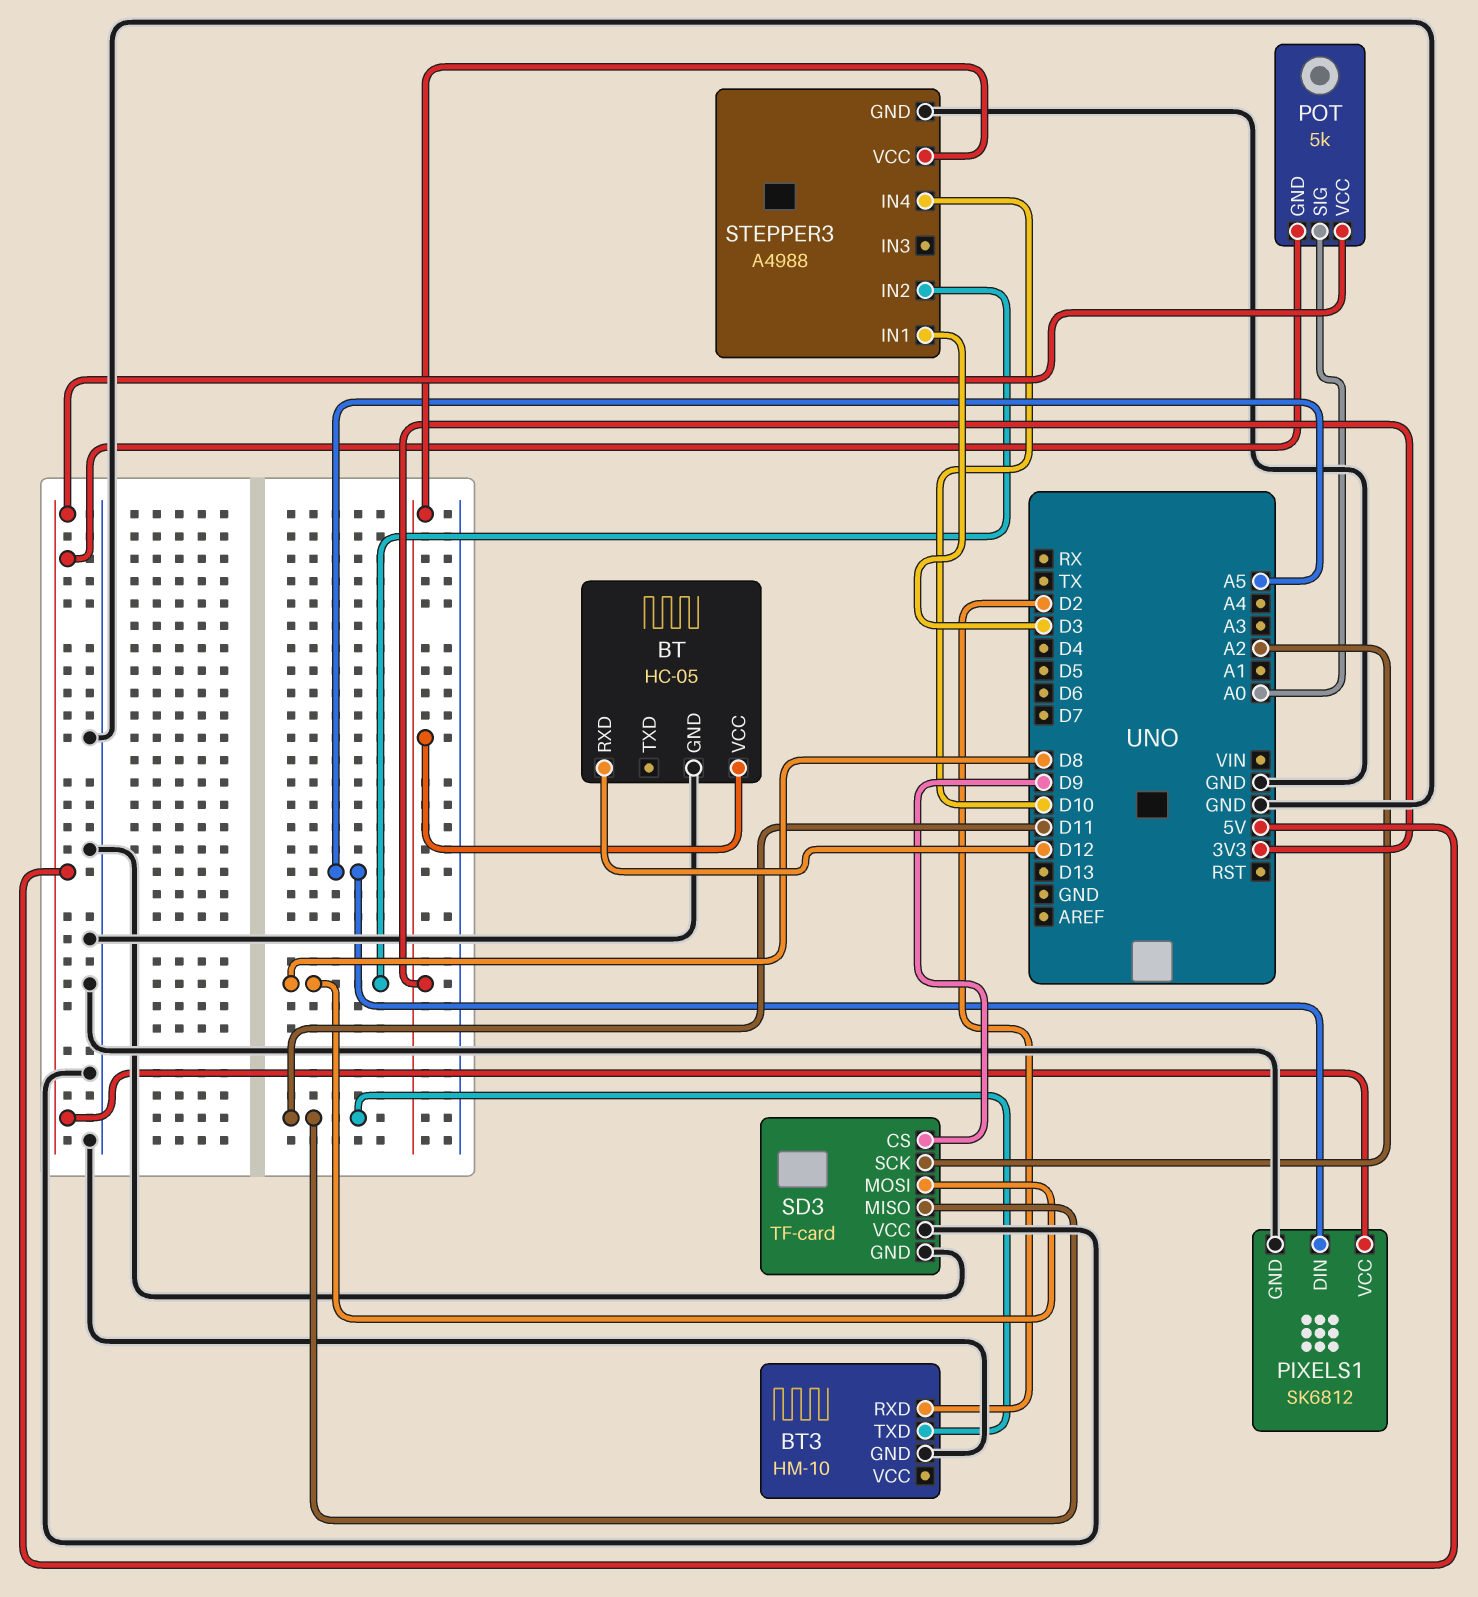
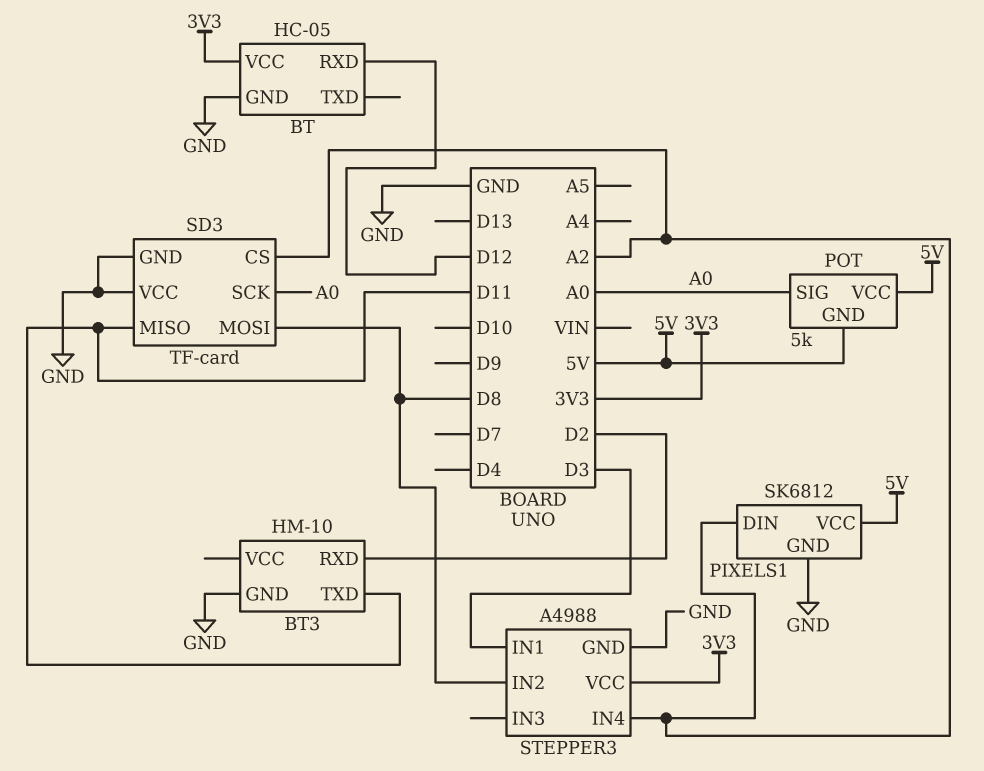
PIXELS1 pin DIN: A5 -> A2
SD3 pin CS: D9 -> A2
SD3 pin SCK: A2 -> A0
STEPPER3 pin IN4: D10 -> A2

